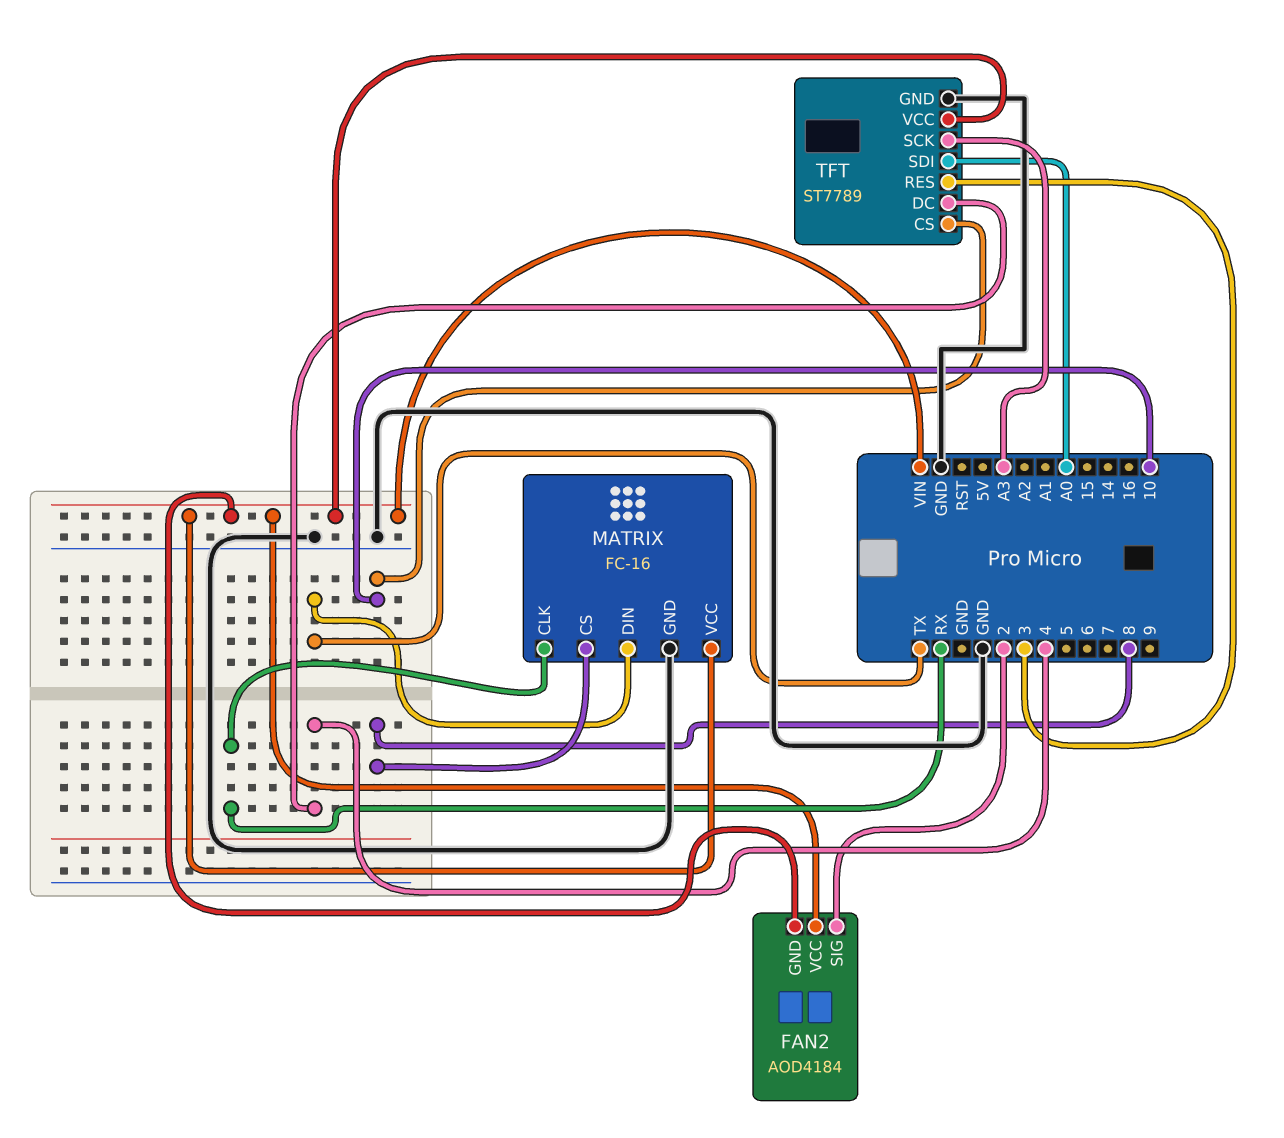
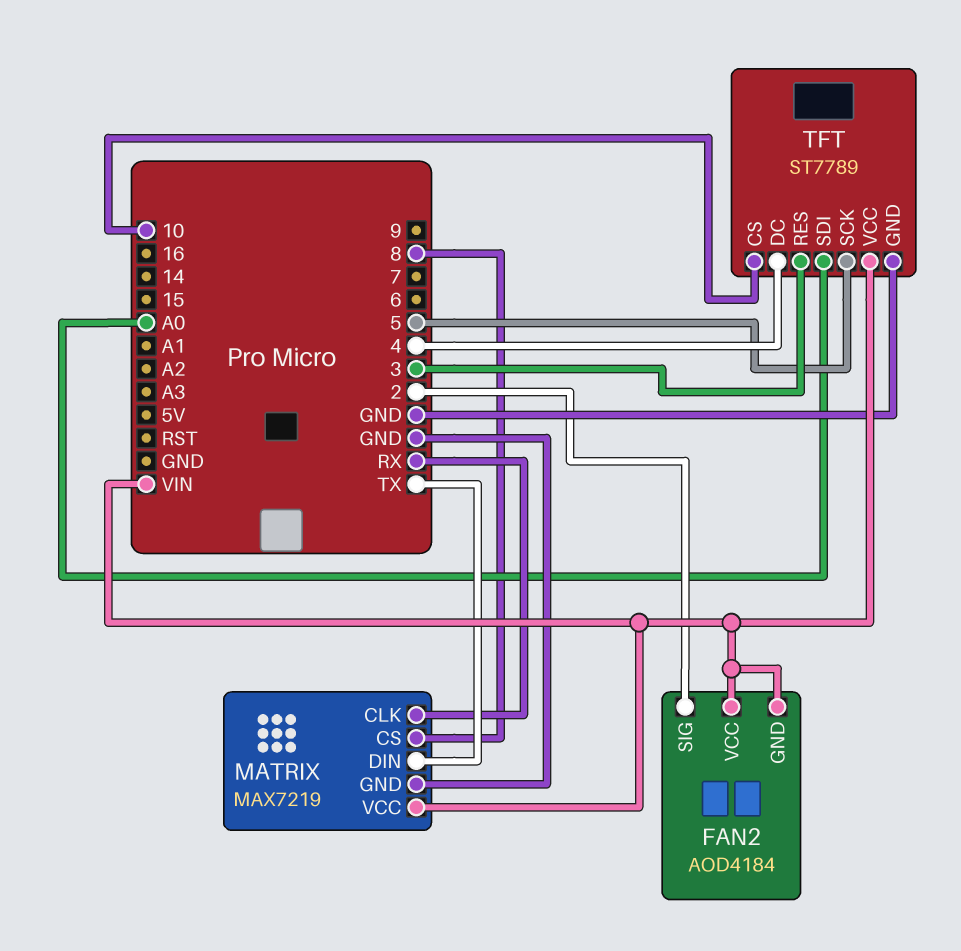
MATRIX: FC-16 -> MAX7219
TFT pin SCK: A3 -> 5

